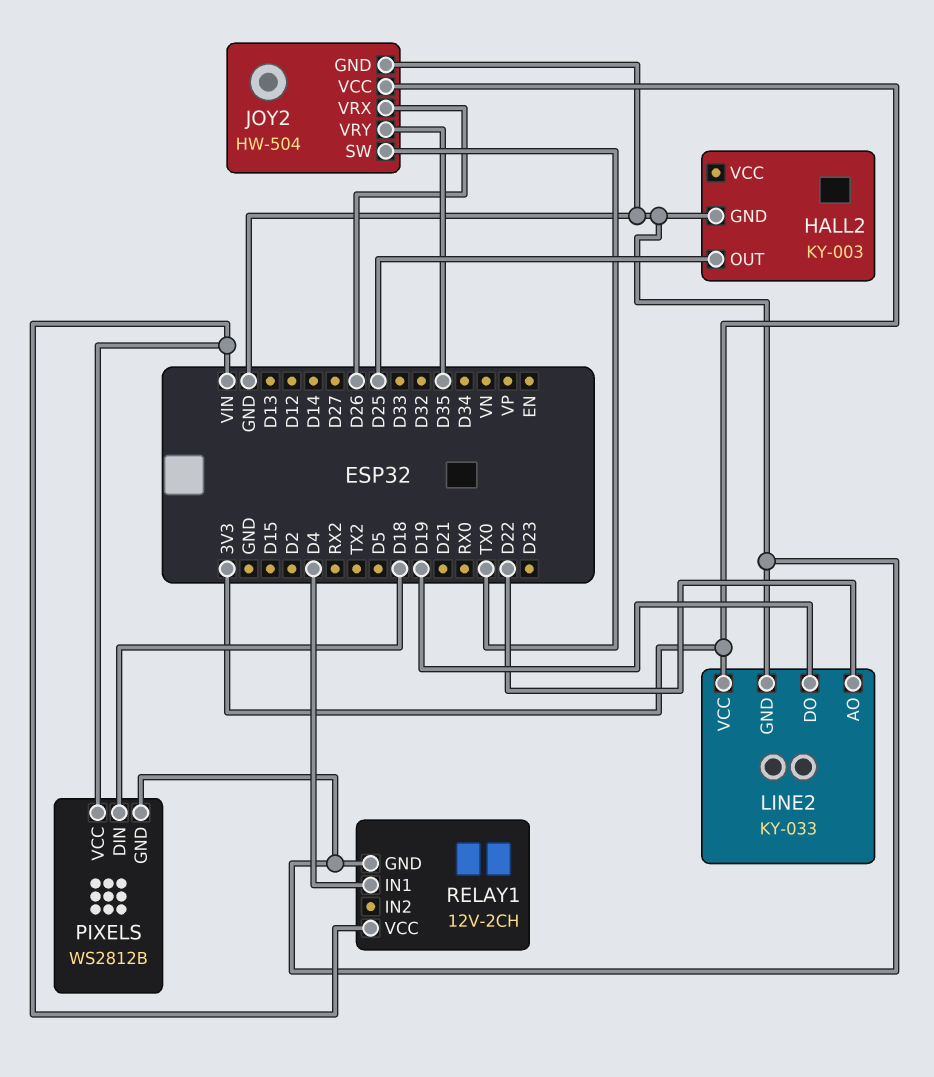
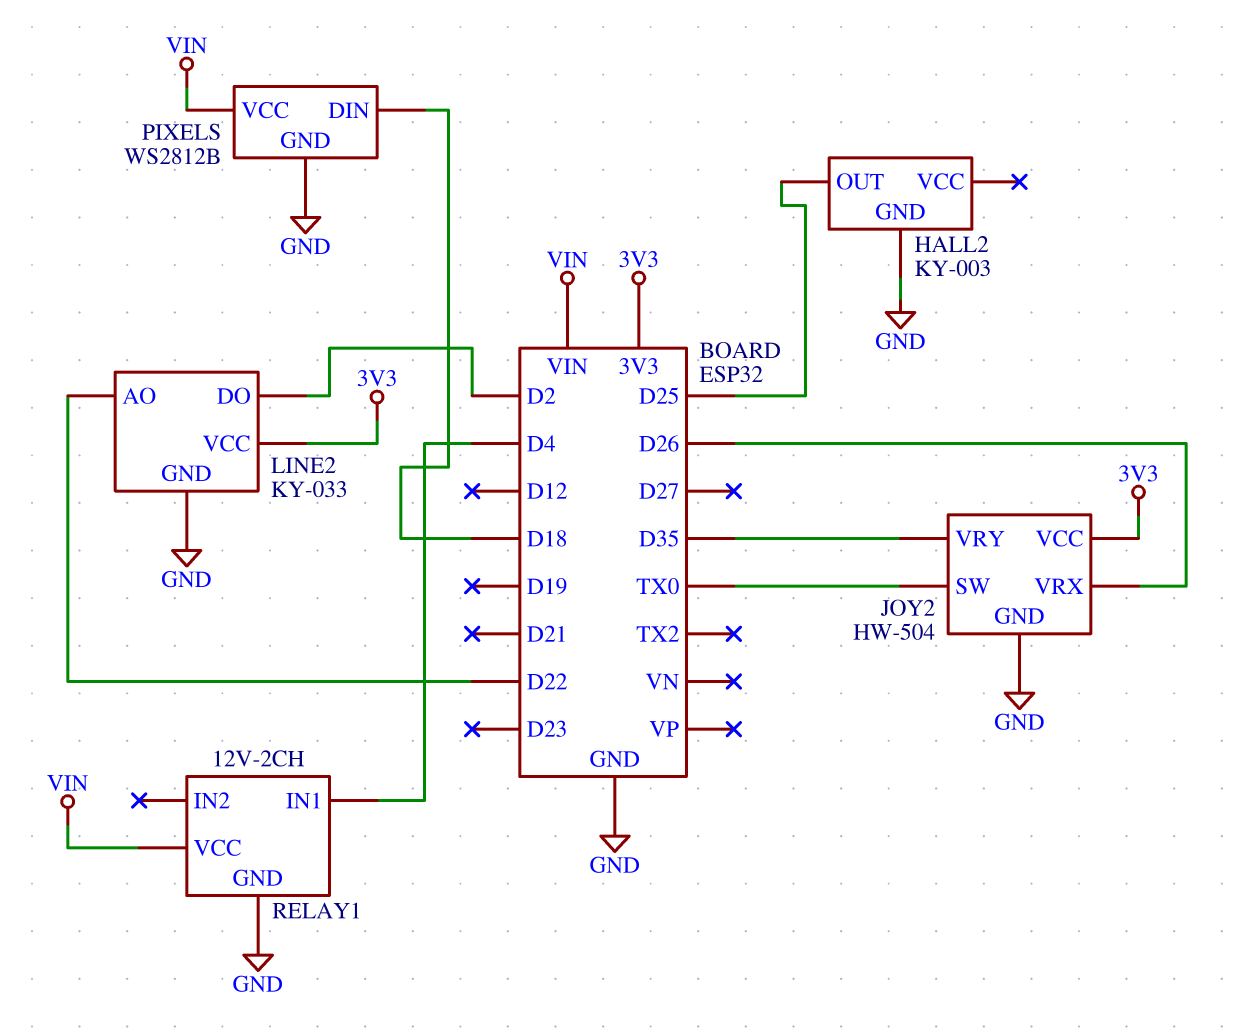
LINE2 pin DO: D19 -> D2

